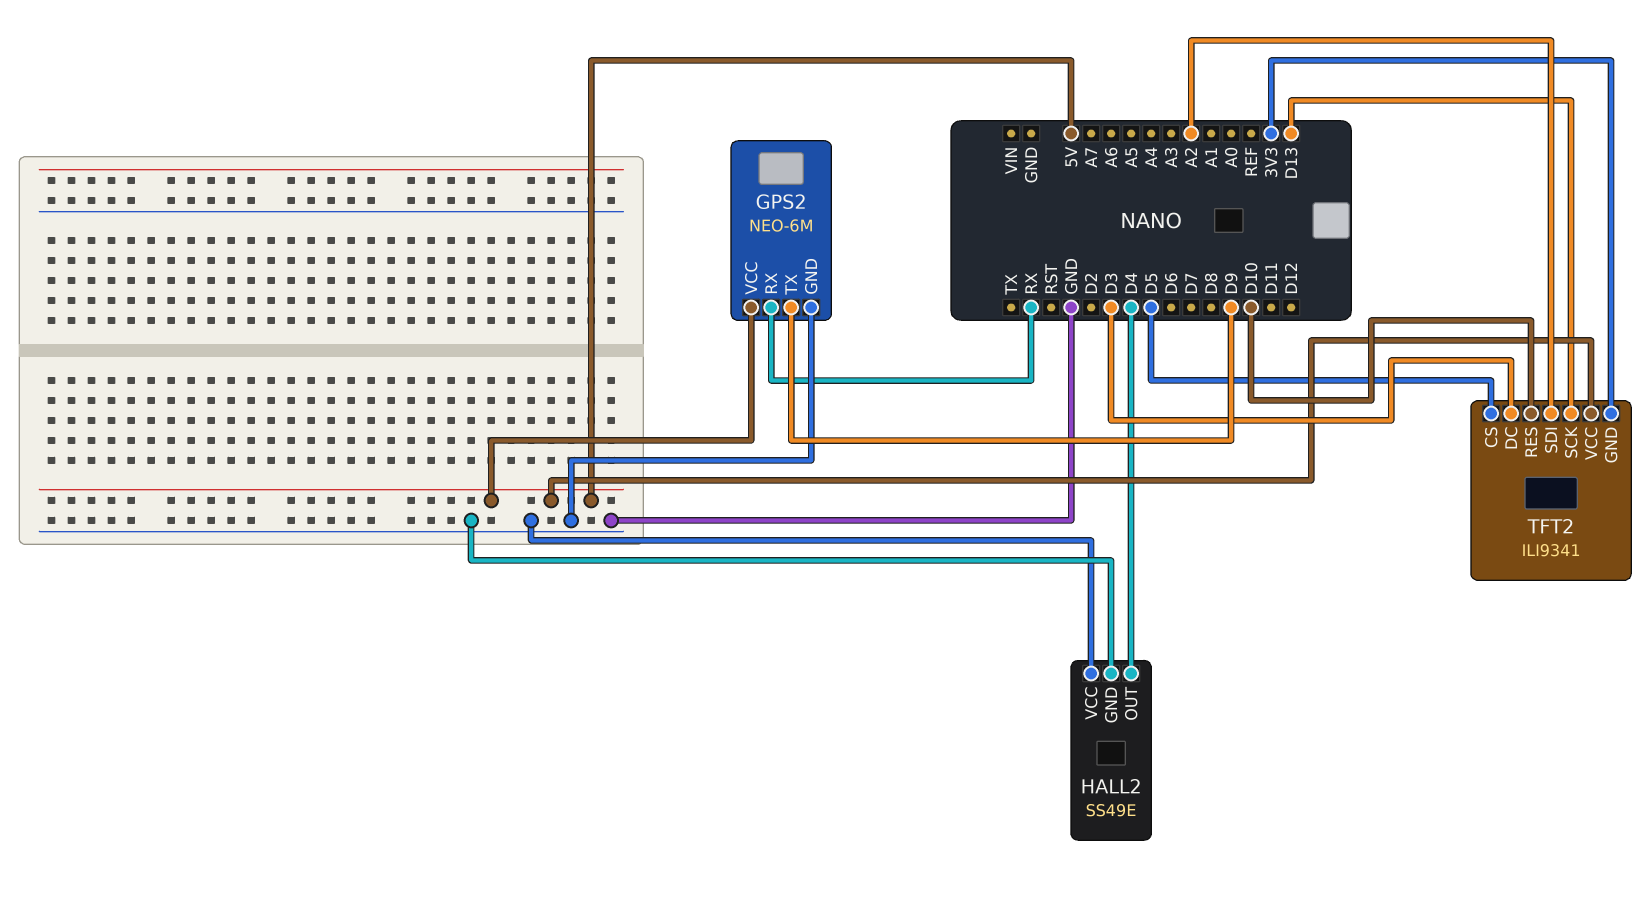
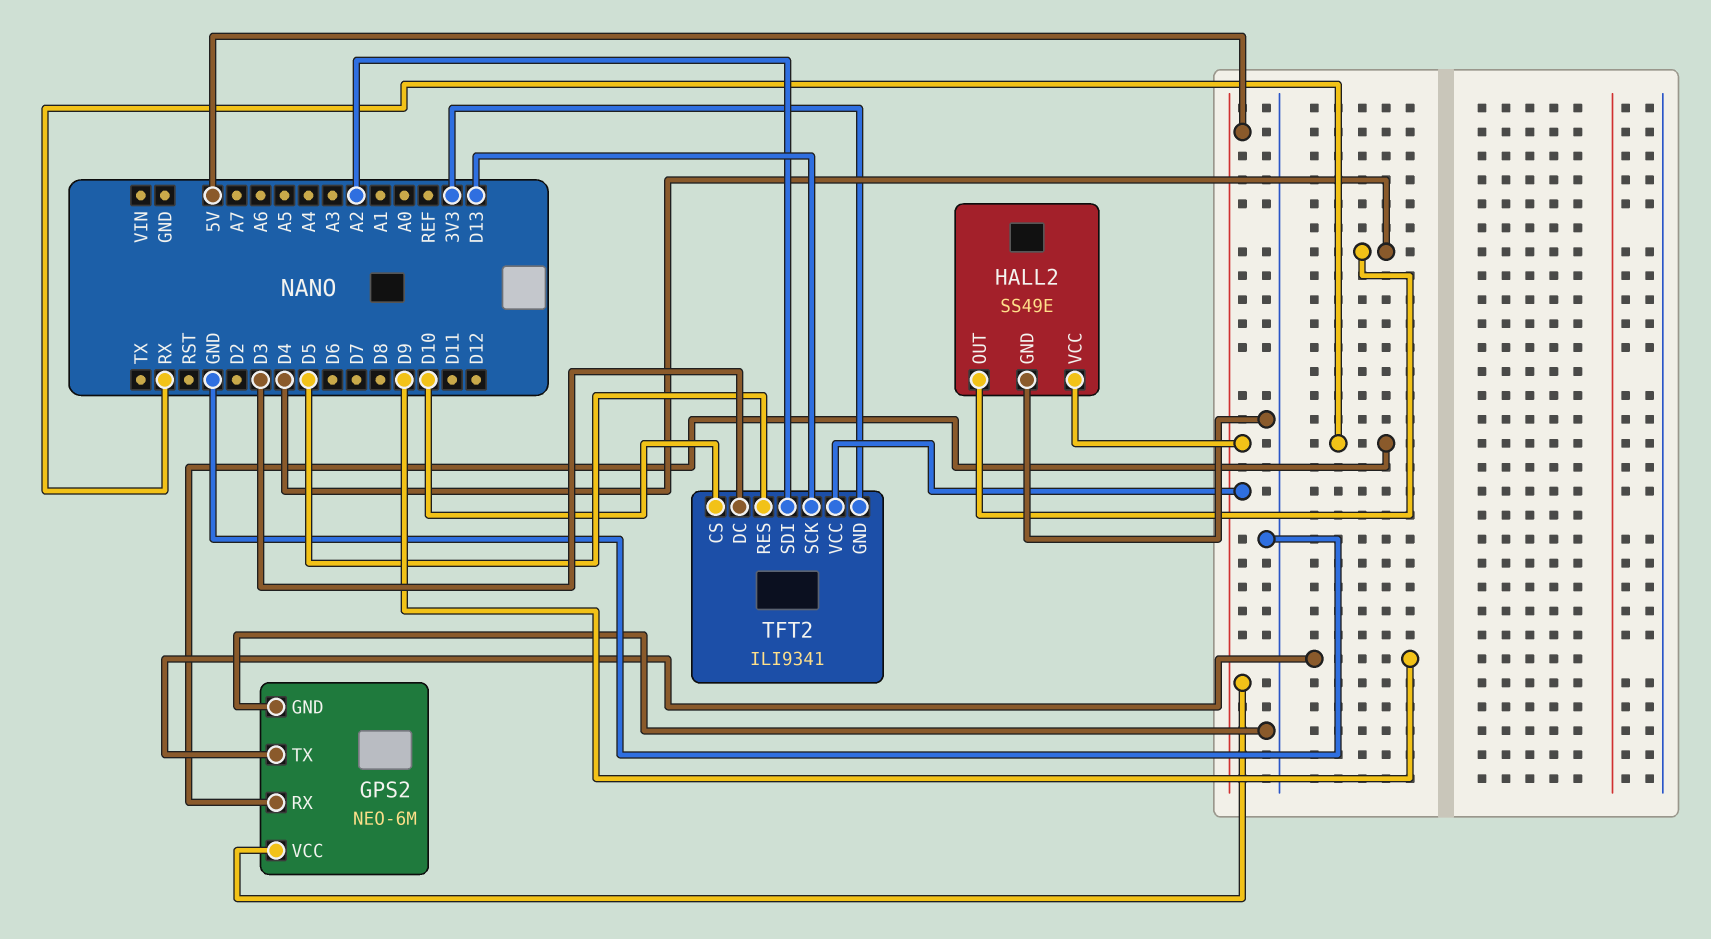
HALL2 pin VCC: GND -> 5V
TFT2 pin CS: D5 -> D10
TFT2 pin RES: D10 -> D5

